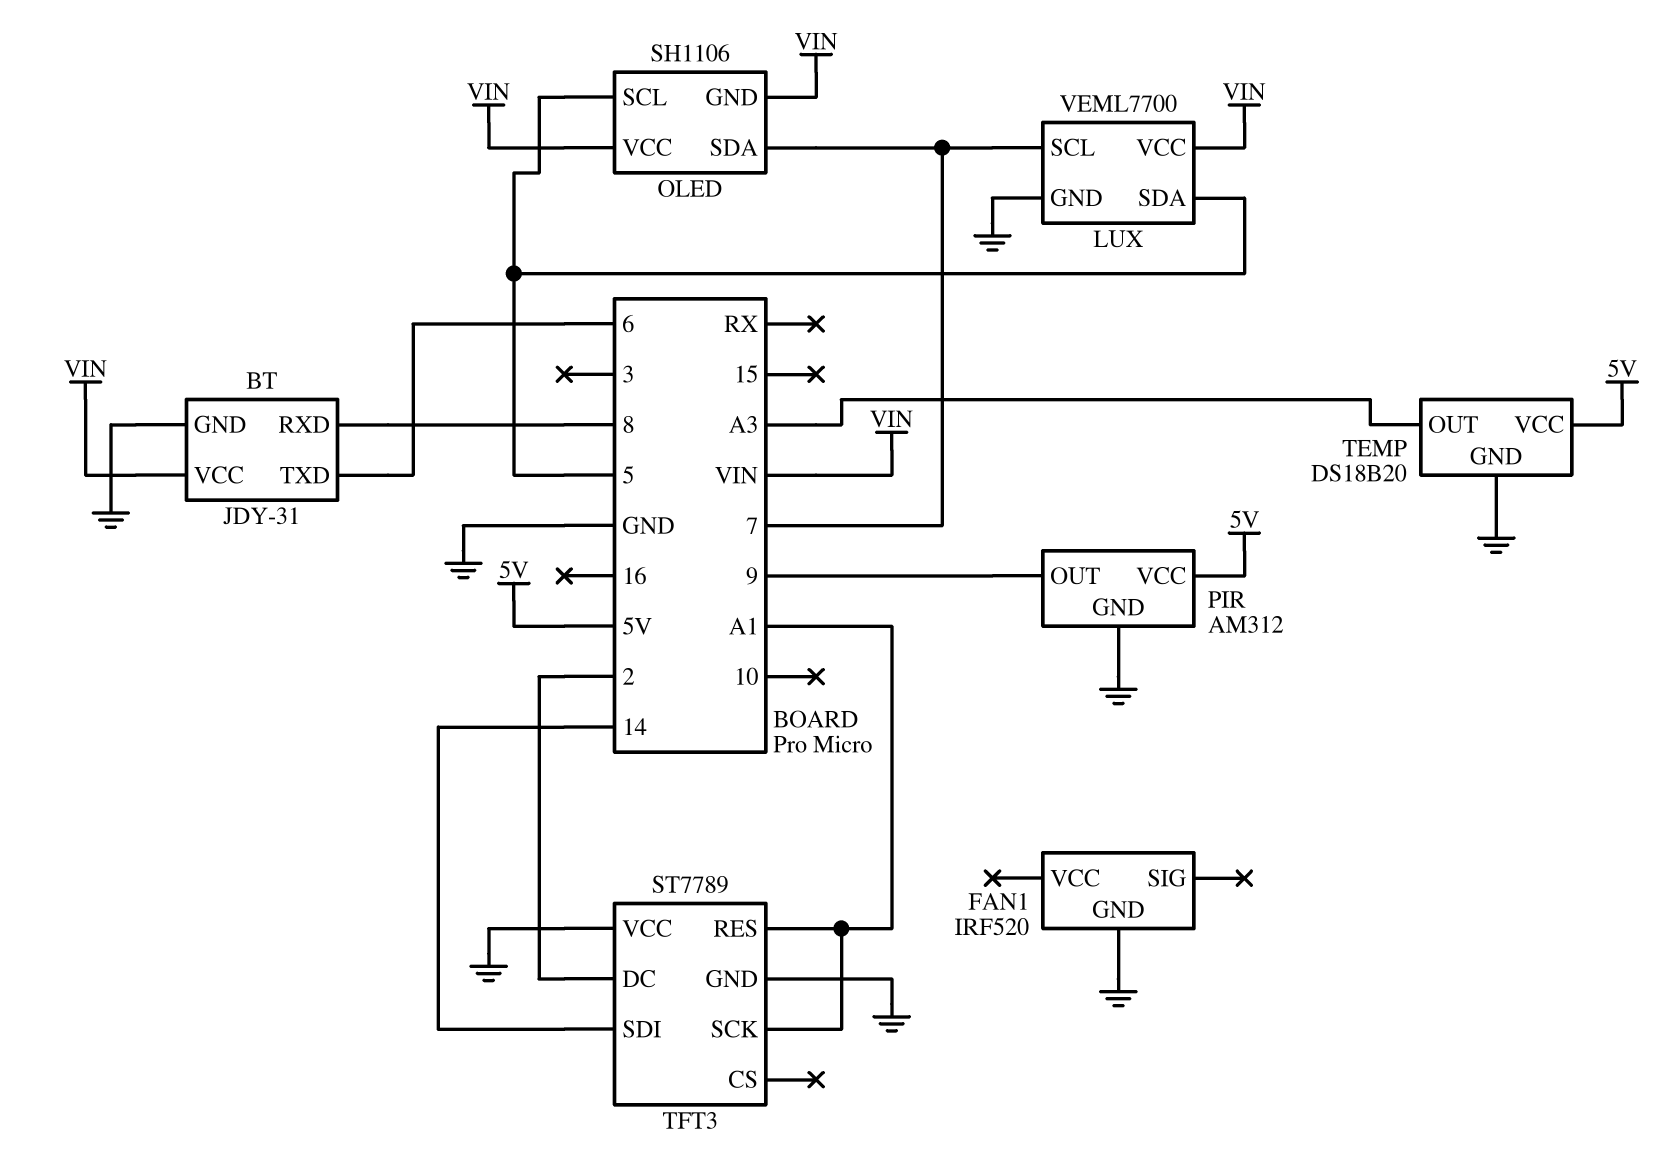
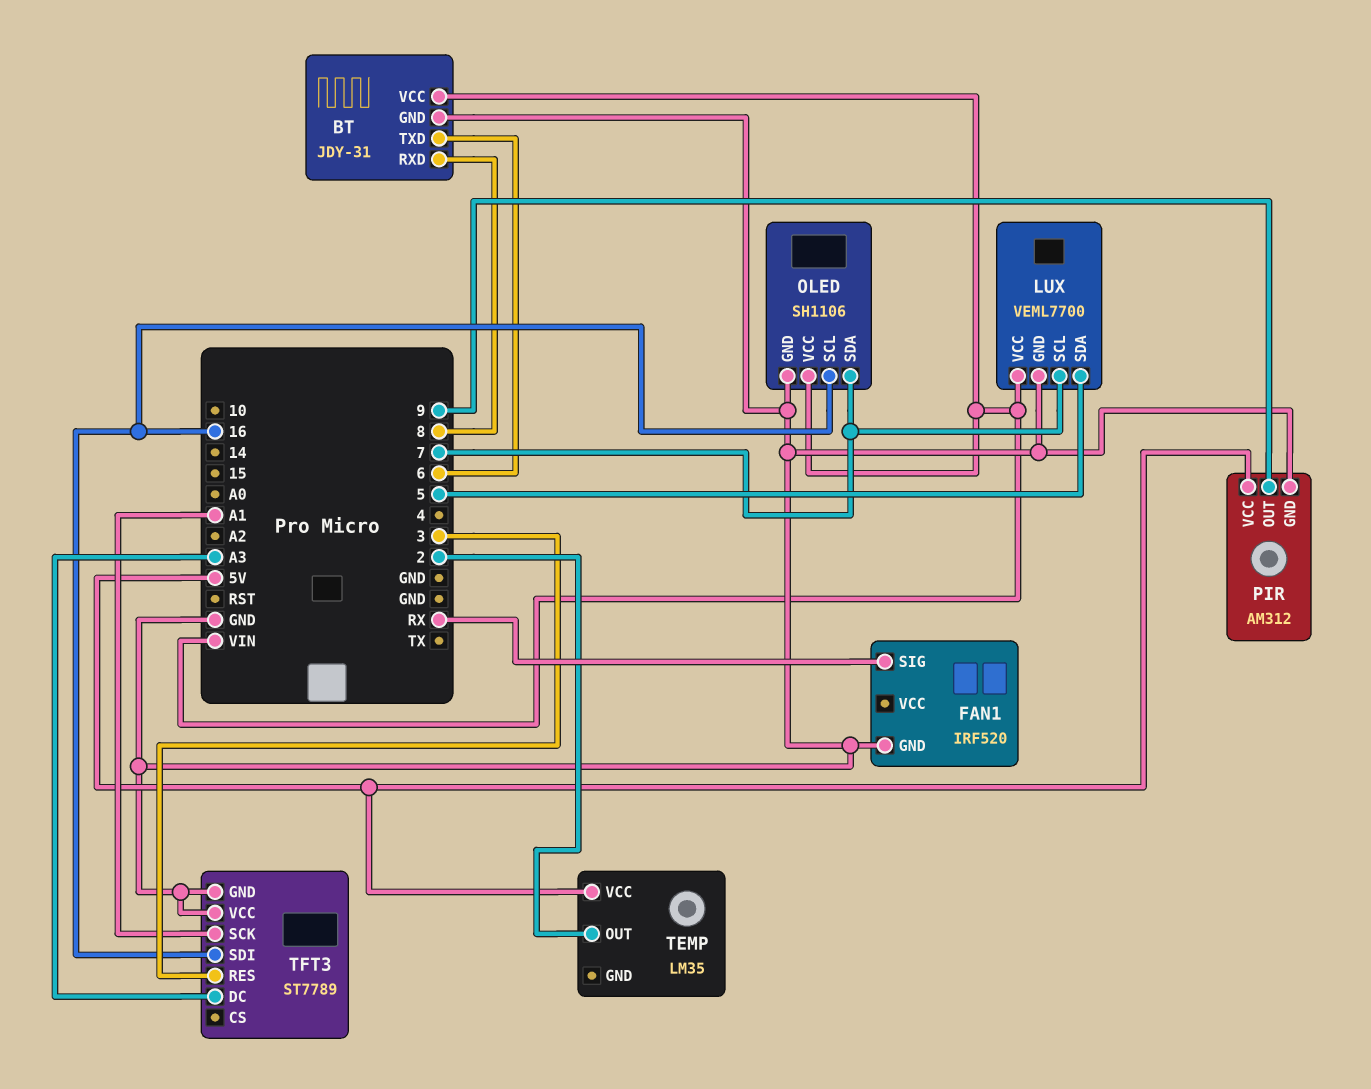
FAN1 pin SIG: none -> RX
OLED pin GND: VIN -> GND
OLED pin SCL: 5 -> 16
TEMP: DS18B20 -> LM35
TEMP pin GND: GND -> none
TEMP pin OUT: A3 -> 2
TFT3 pin DC: 2 -> A3
TFT3 pin RES: A1 -> 3
TFT3 pin SDI: 14 -> 16

